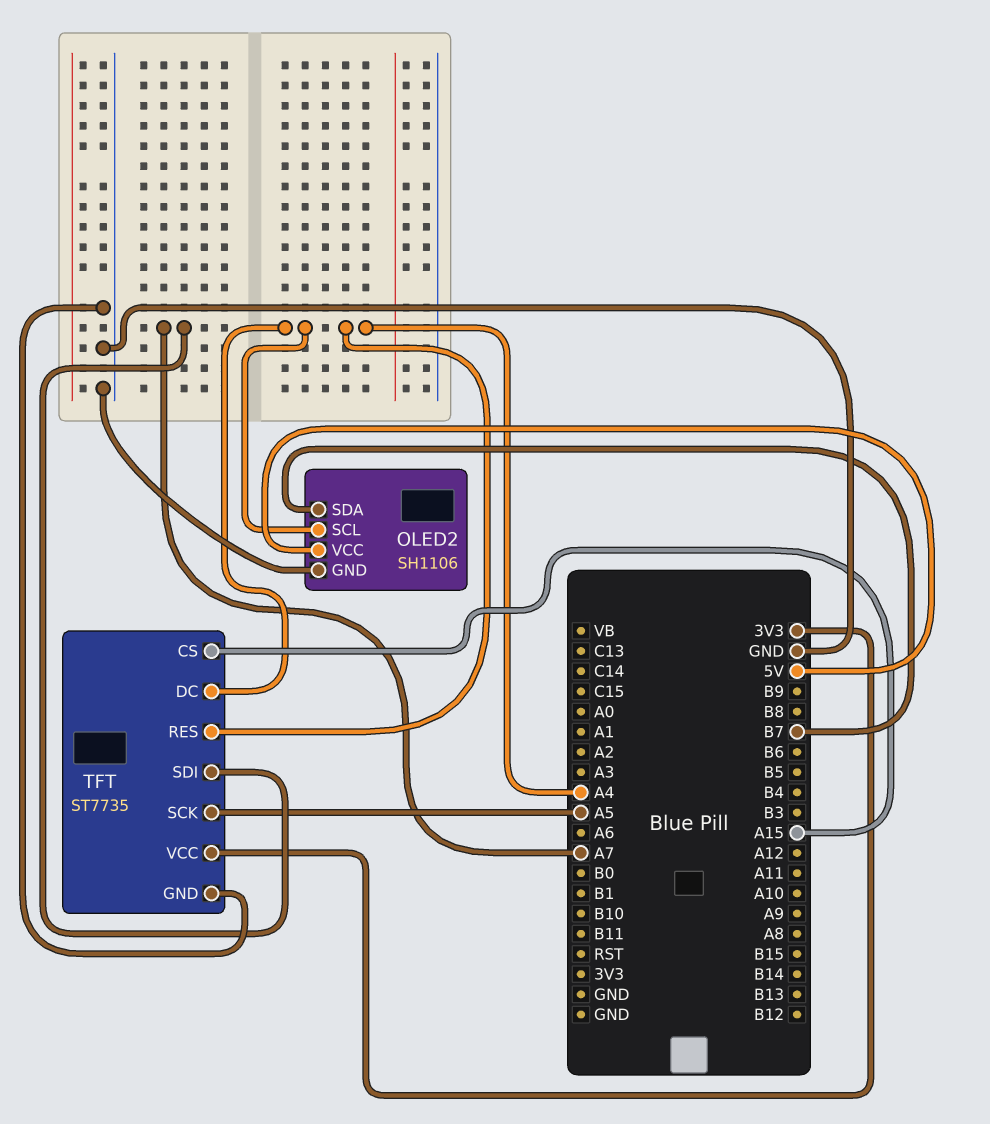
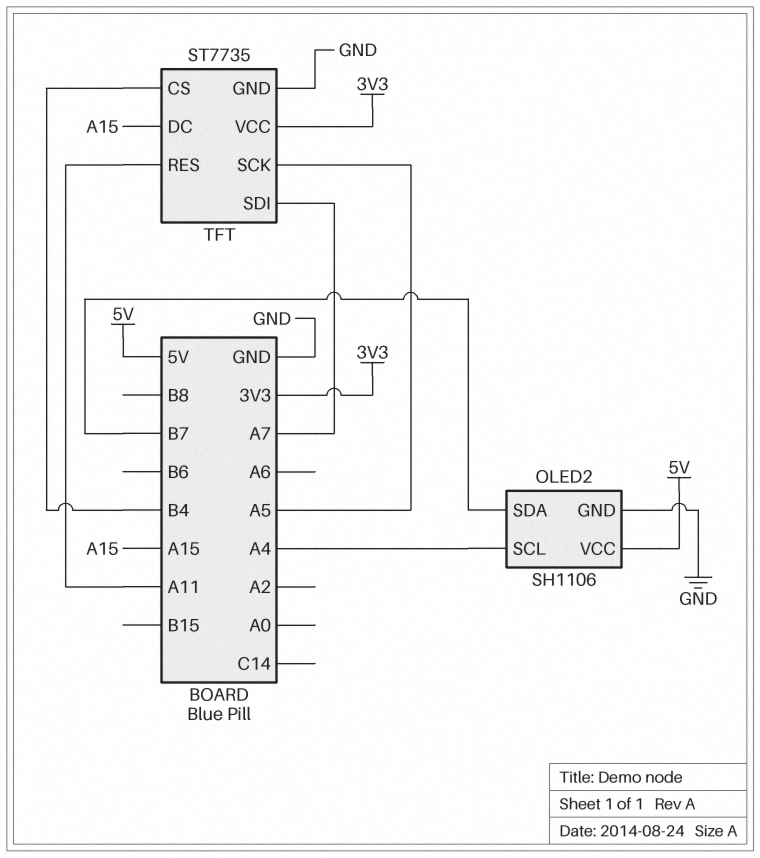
TFT pin CS: A15 -> B4
TFT pin DC: A4 -> A15
TFT pin RES: A4 -> A11

